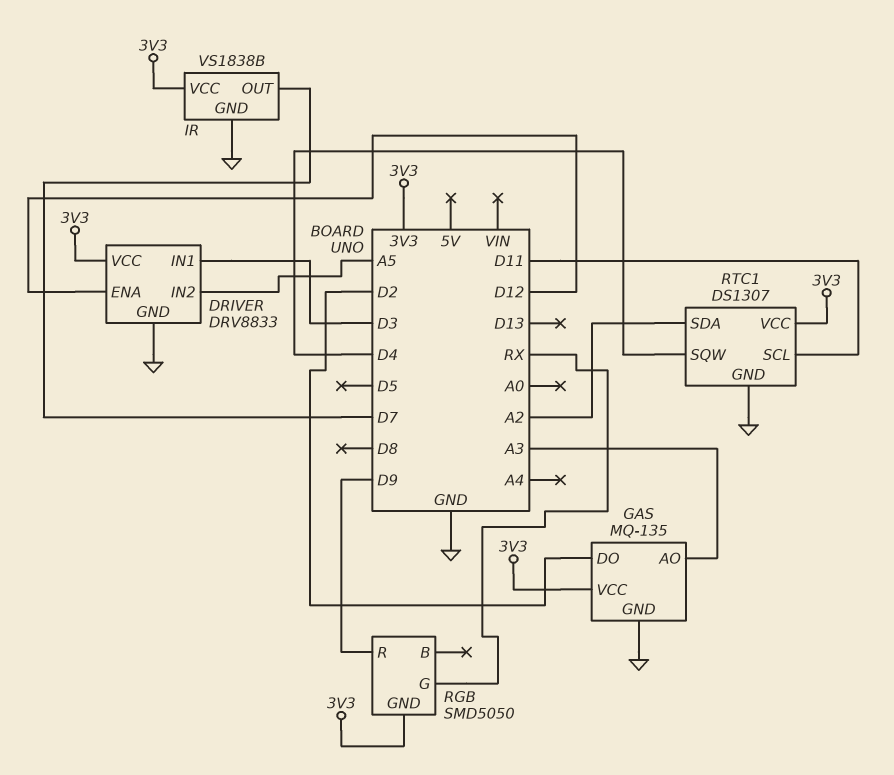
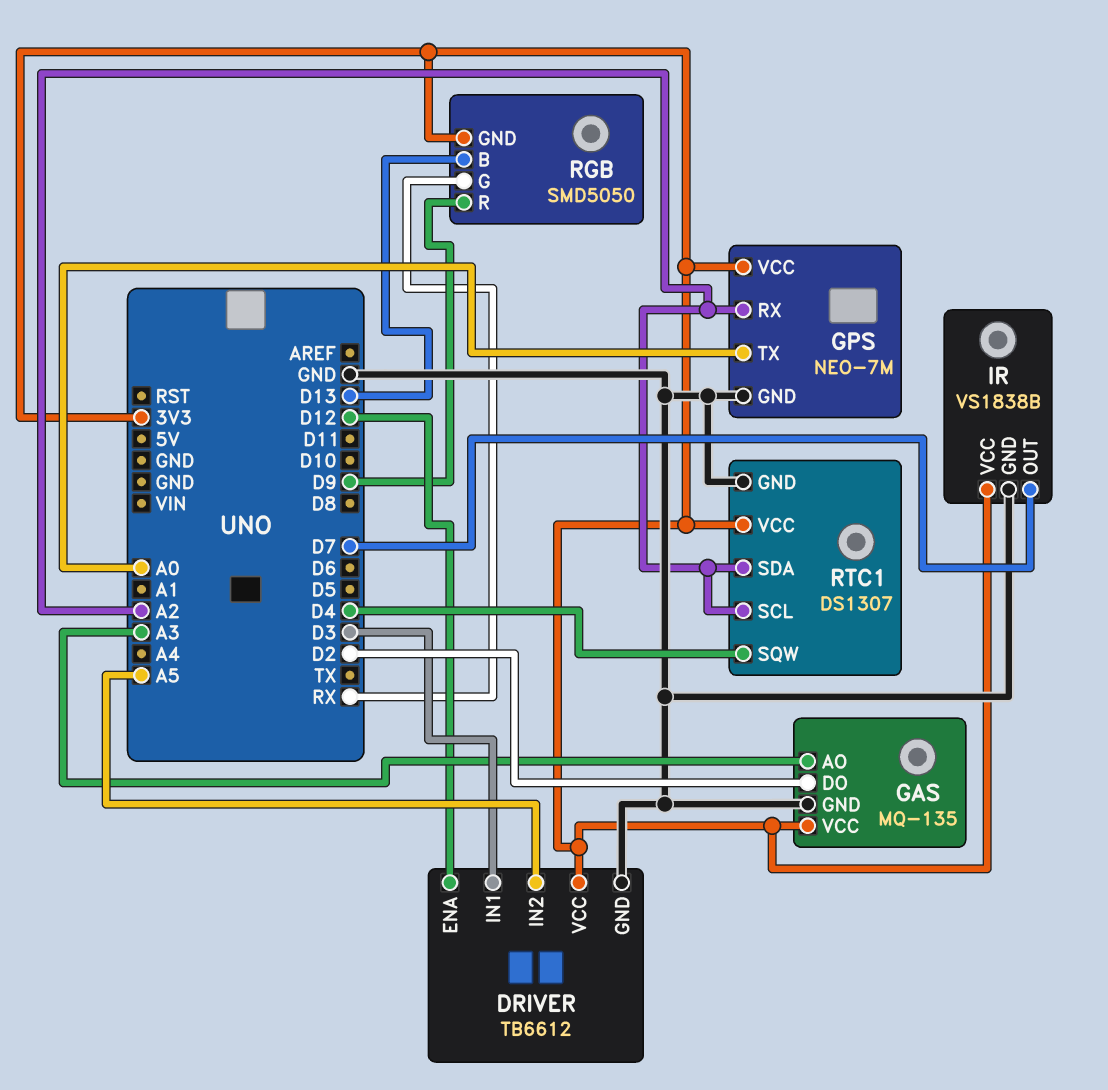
DRIVER: DRV8833 -> TB6612
GPS: none -> NEO-7M
GPS pin GND: none -> GND
GPS pin RX: none -> A2
GPS pin TX: none -> A0
GPS pin VCC: none -> 3V3
RGB pin B: none -> D13
RTC1 pin SCL: D11 -> A2

